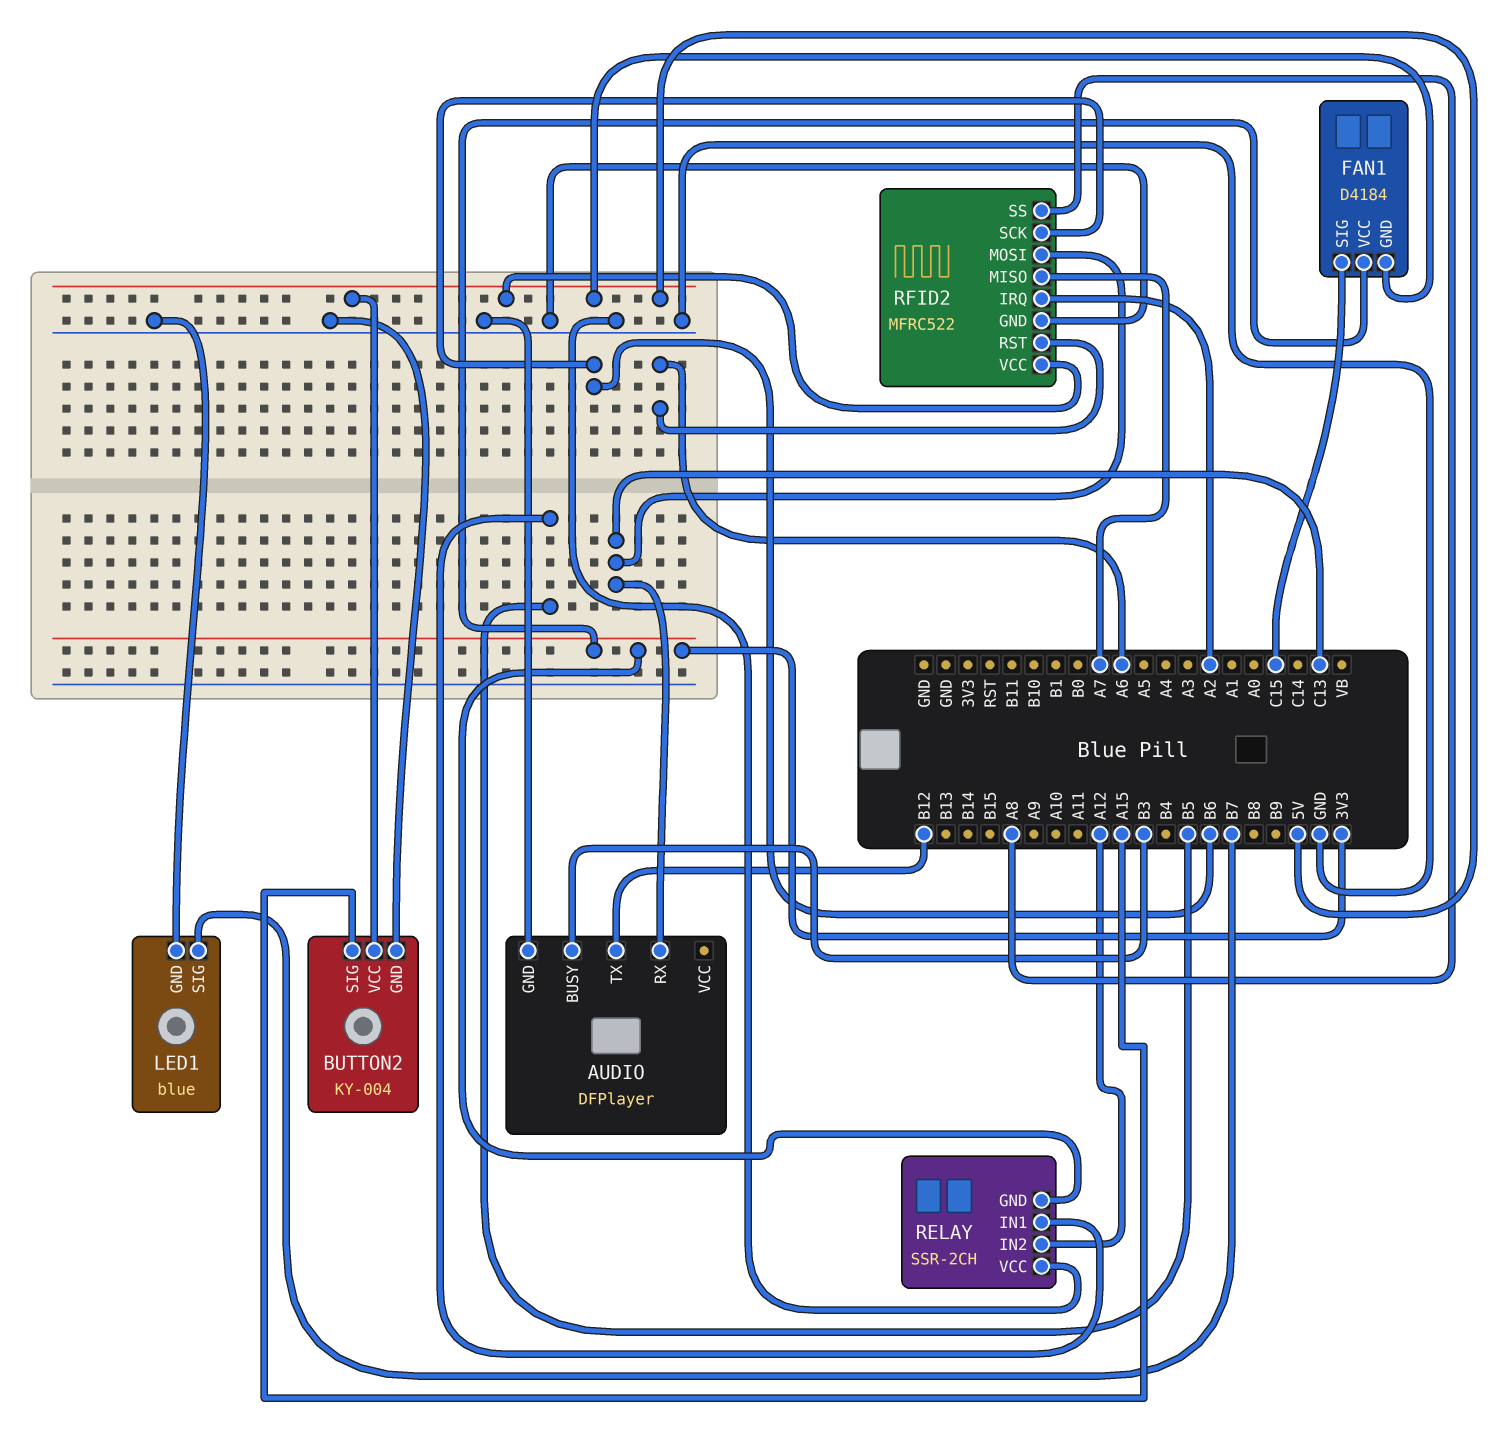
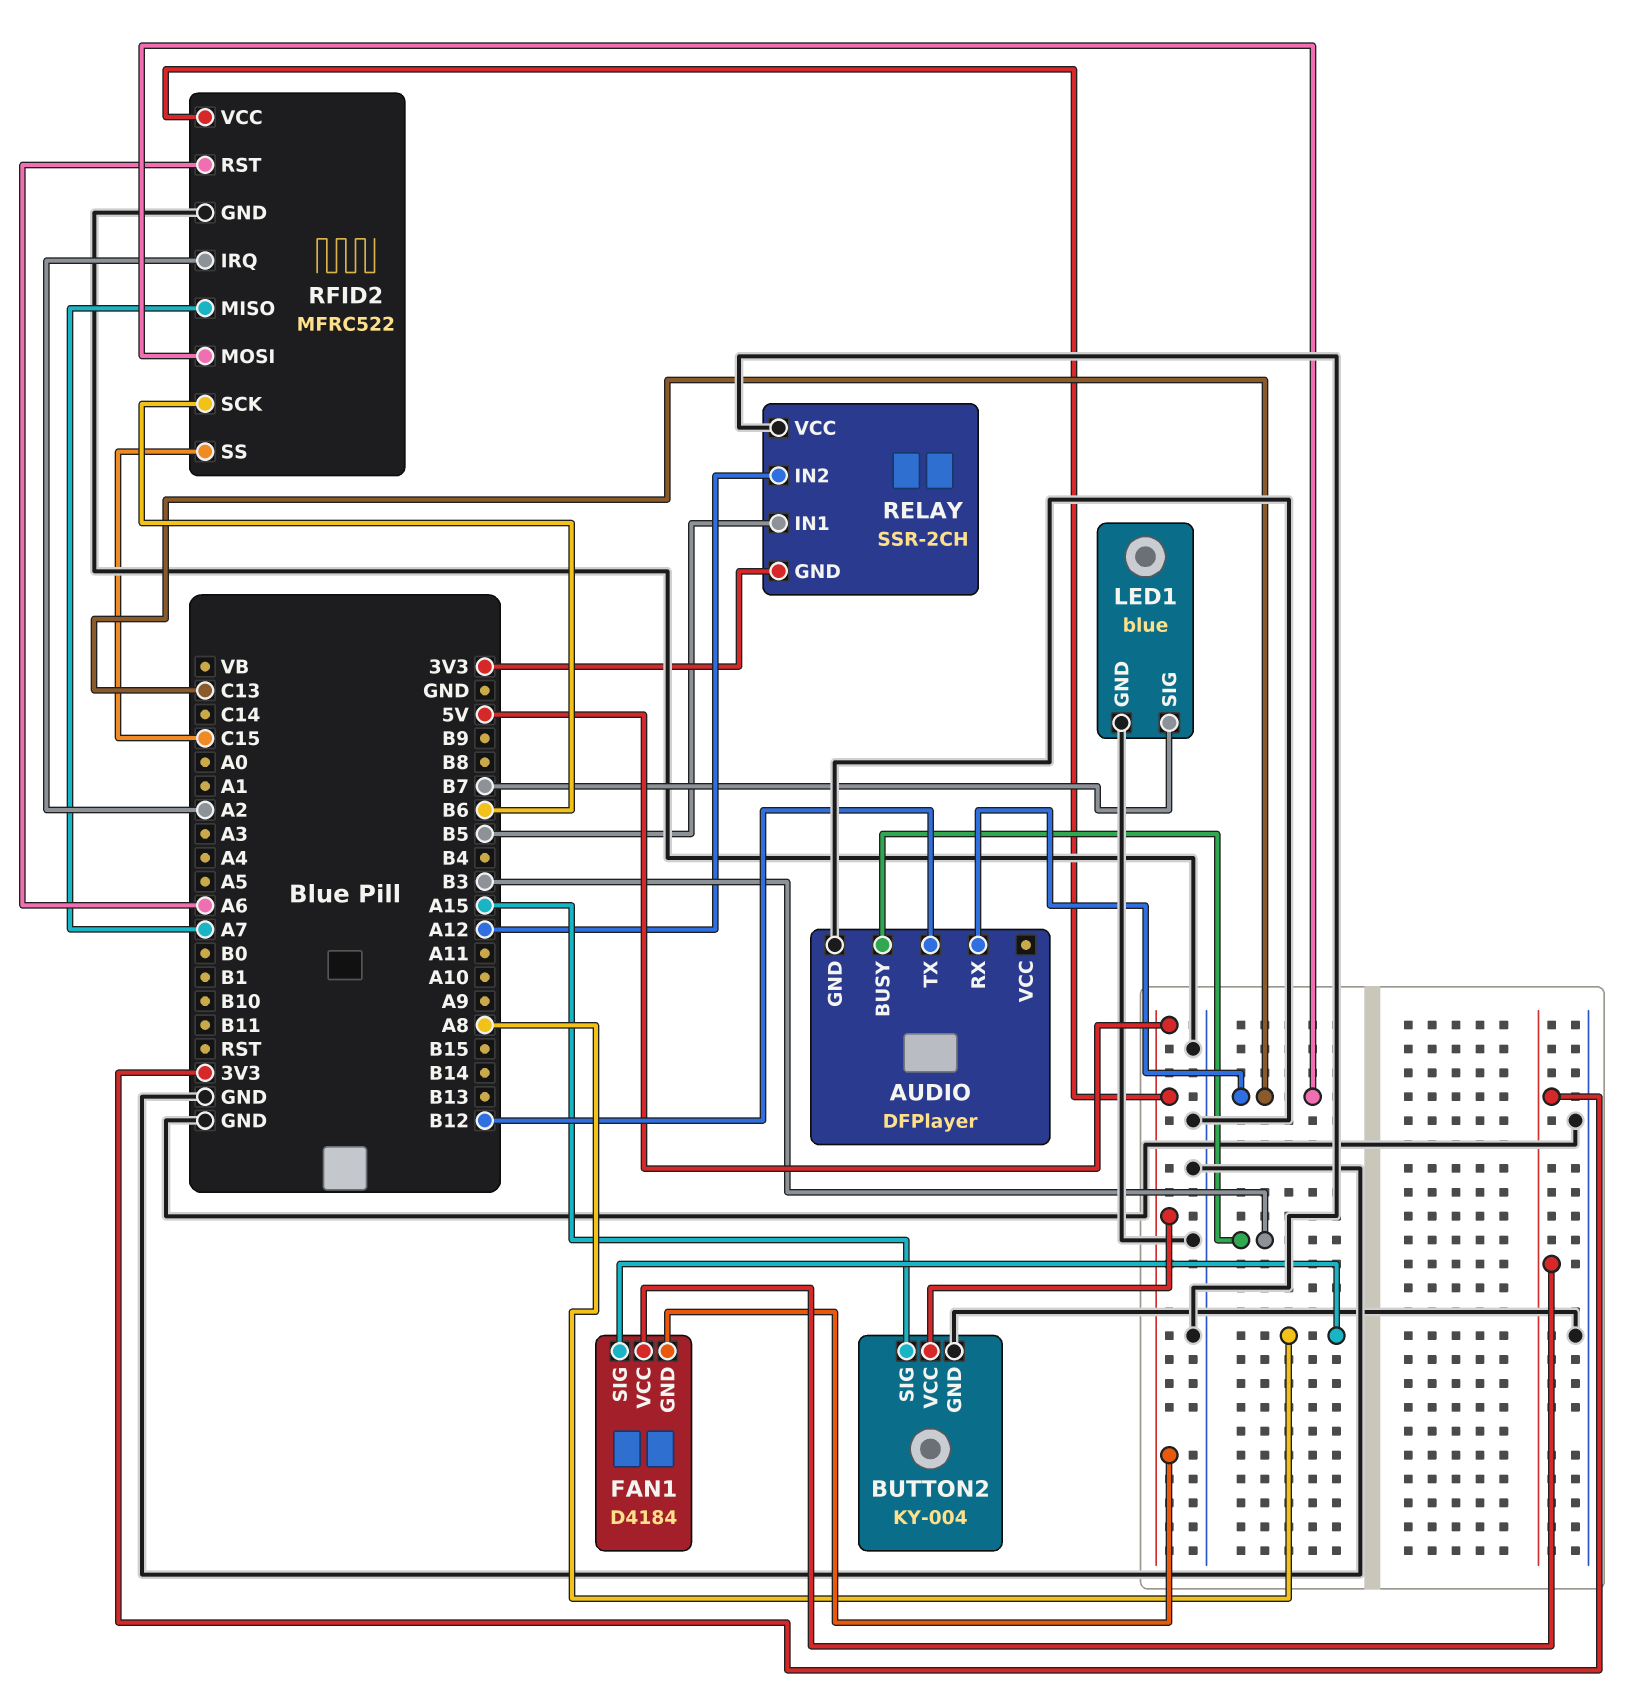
FAN1 pin SIG: C15 -> A8
RFID2 pin SS: A8 -> C15

